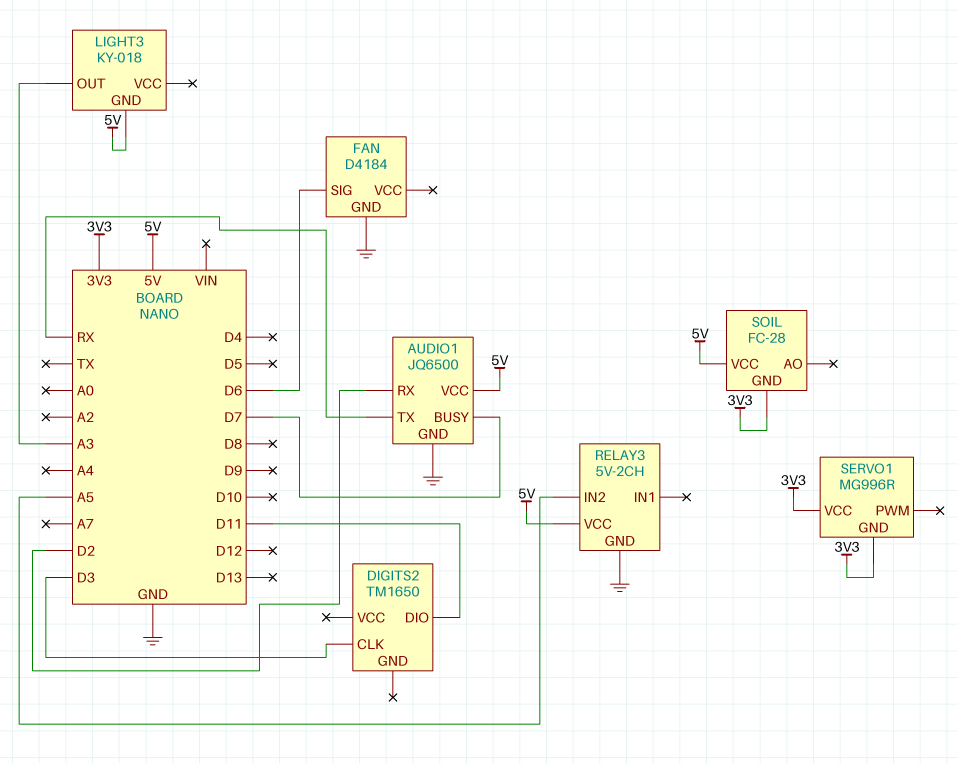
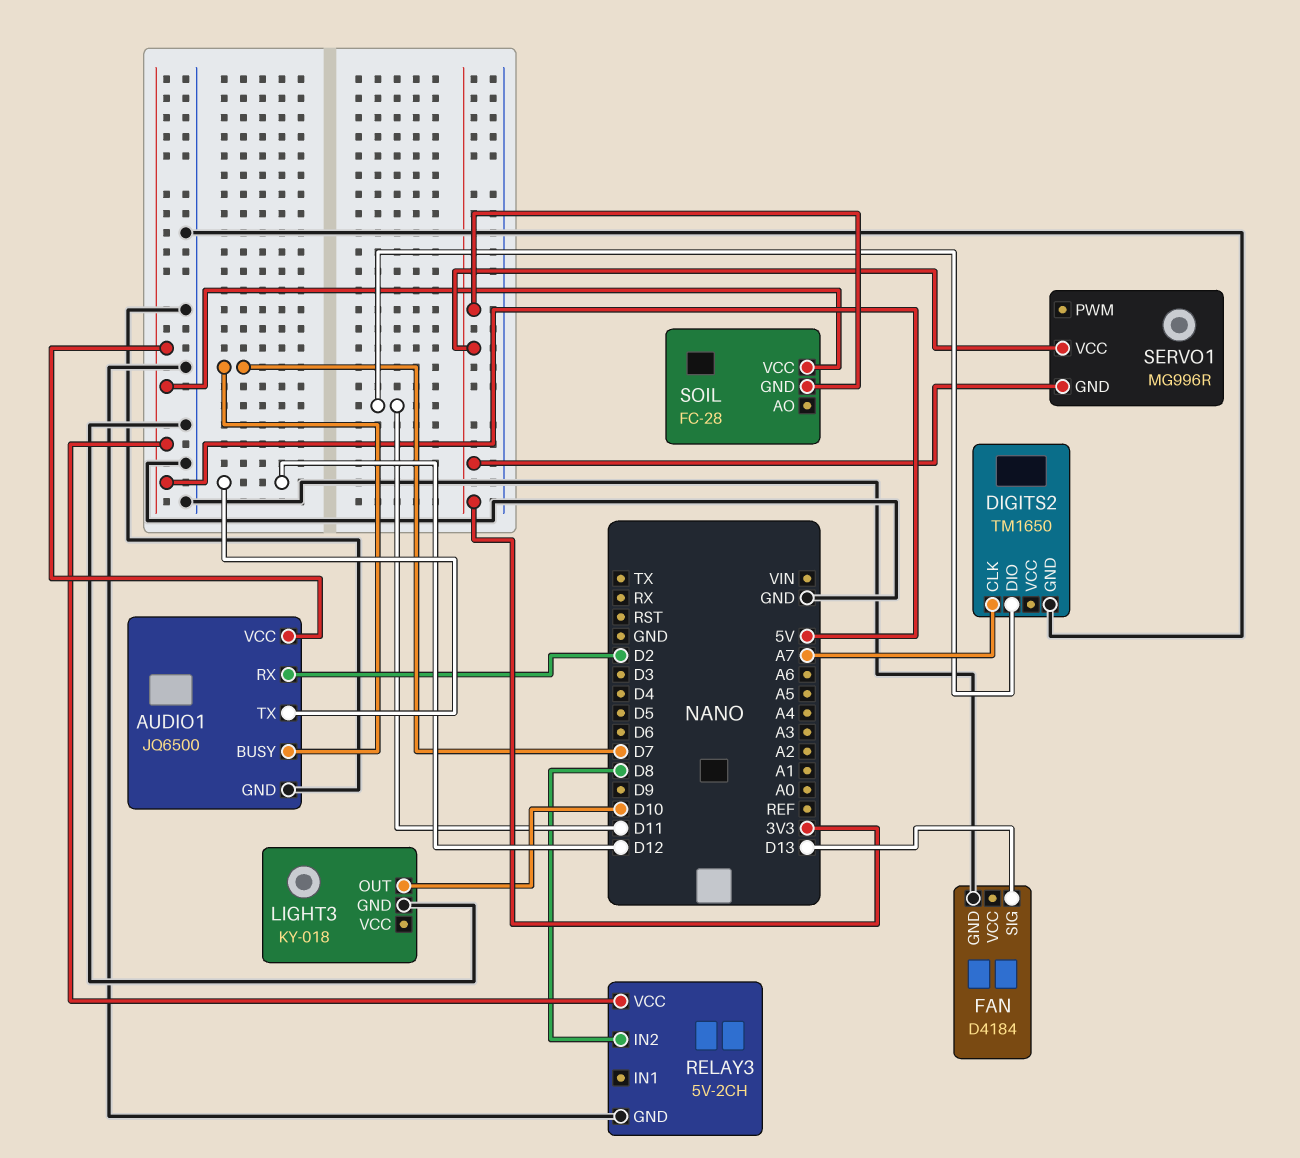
AUDIO1 pin TX: RX -> D12
DIGITS2 pin CLK: D3 -> A7
DIGITS2 pin GND: none -> GND
FAN pin SIG: D6 -> D13
LIGHT3 pin GND: 5V -> GND
LIGHT3 pin OUT: A3 -> D10
RELAY3 pin IN2: A5 -> D8

